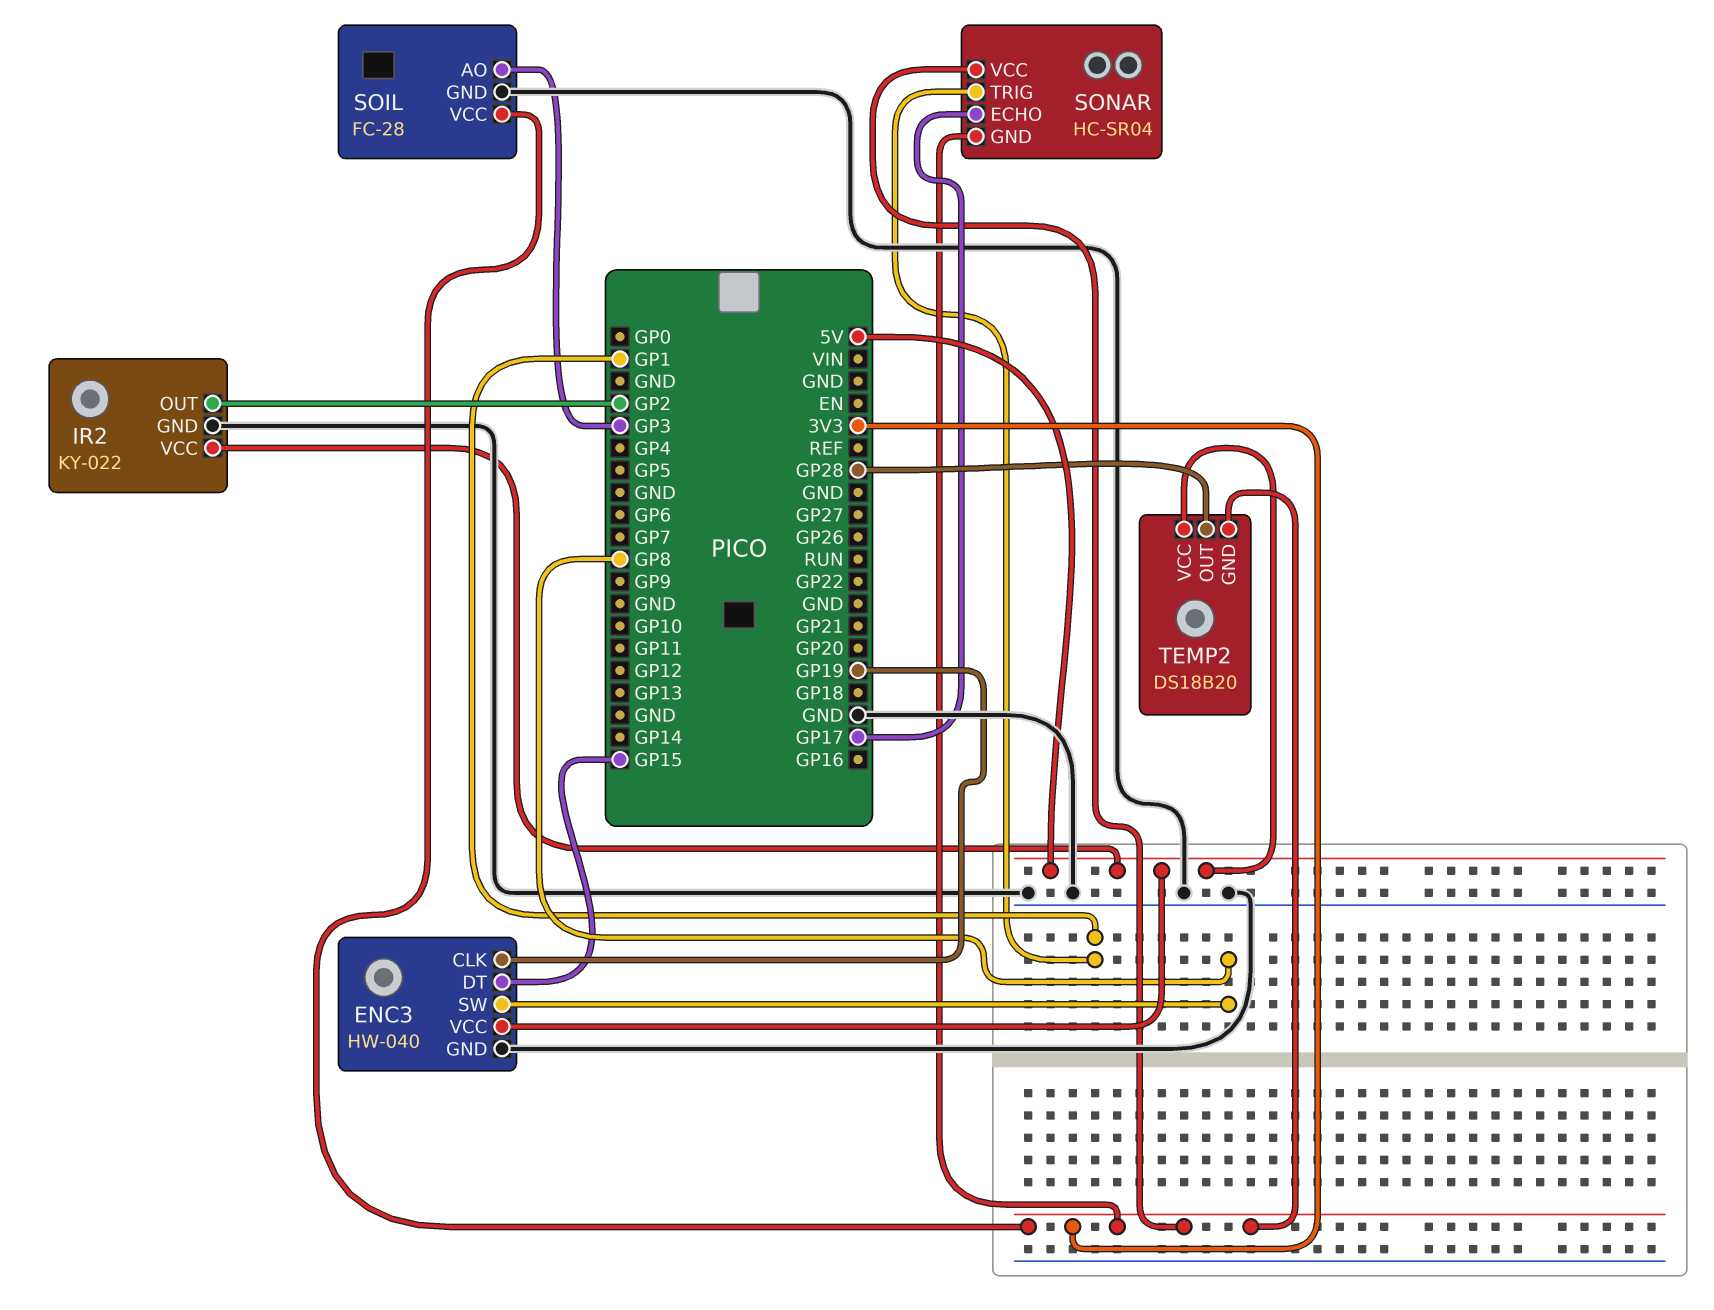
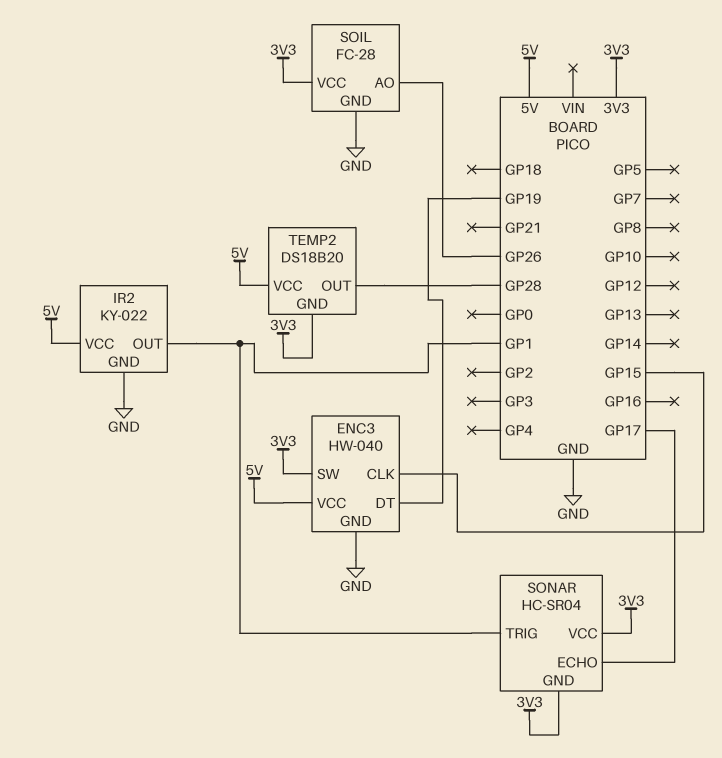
ENC3 pin CLK: GP19 -> GP15
ENC3 pin DT: GP15 -> GP19
ENC3 pin SW: GP8 -> 3V3
IR2 pin OUT: GP2 -> GP1
SOIL pin AO: GP3 -> GP26

